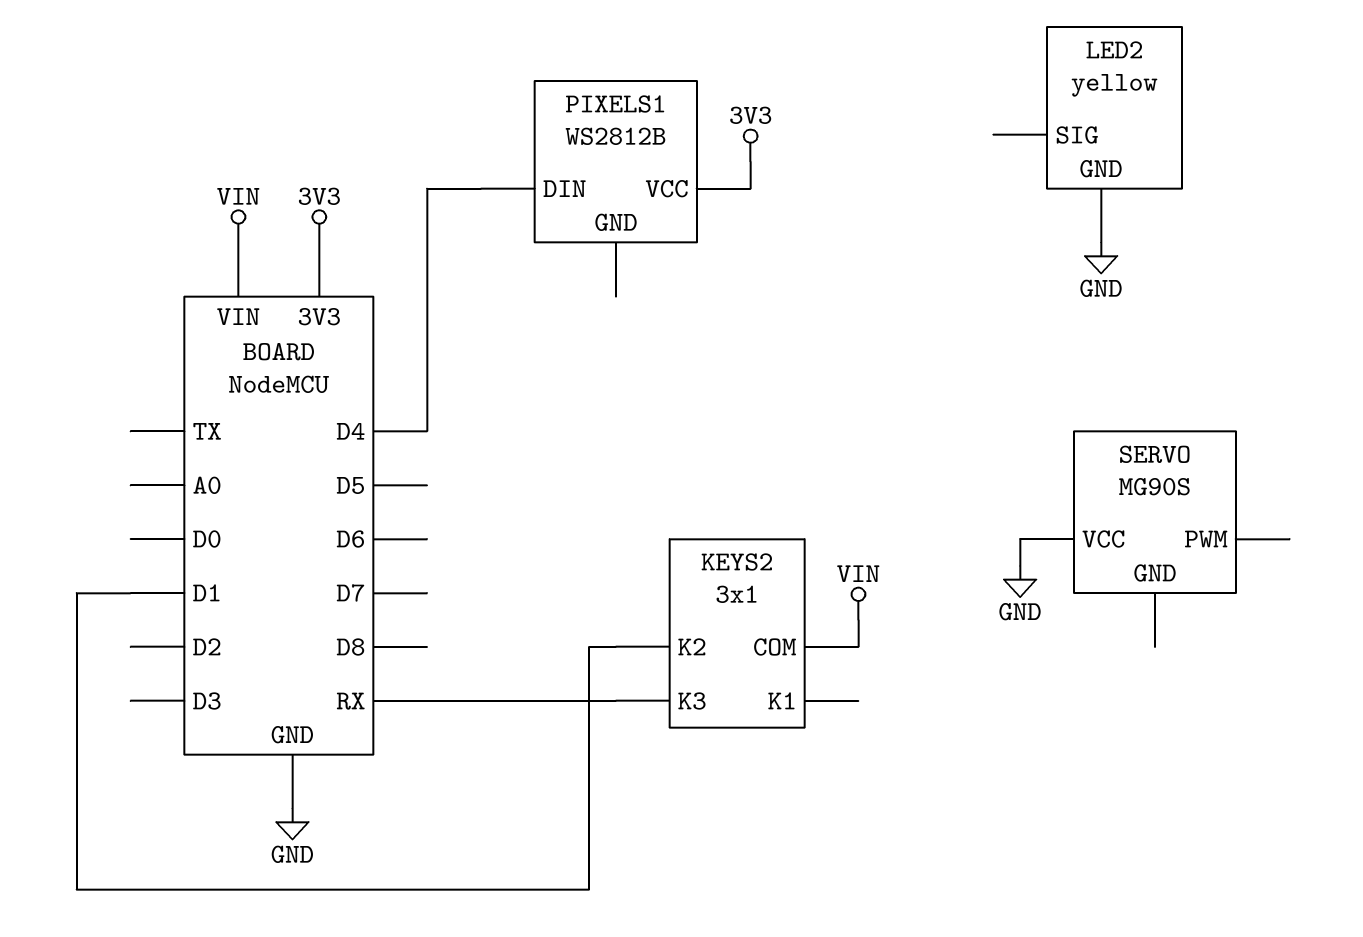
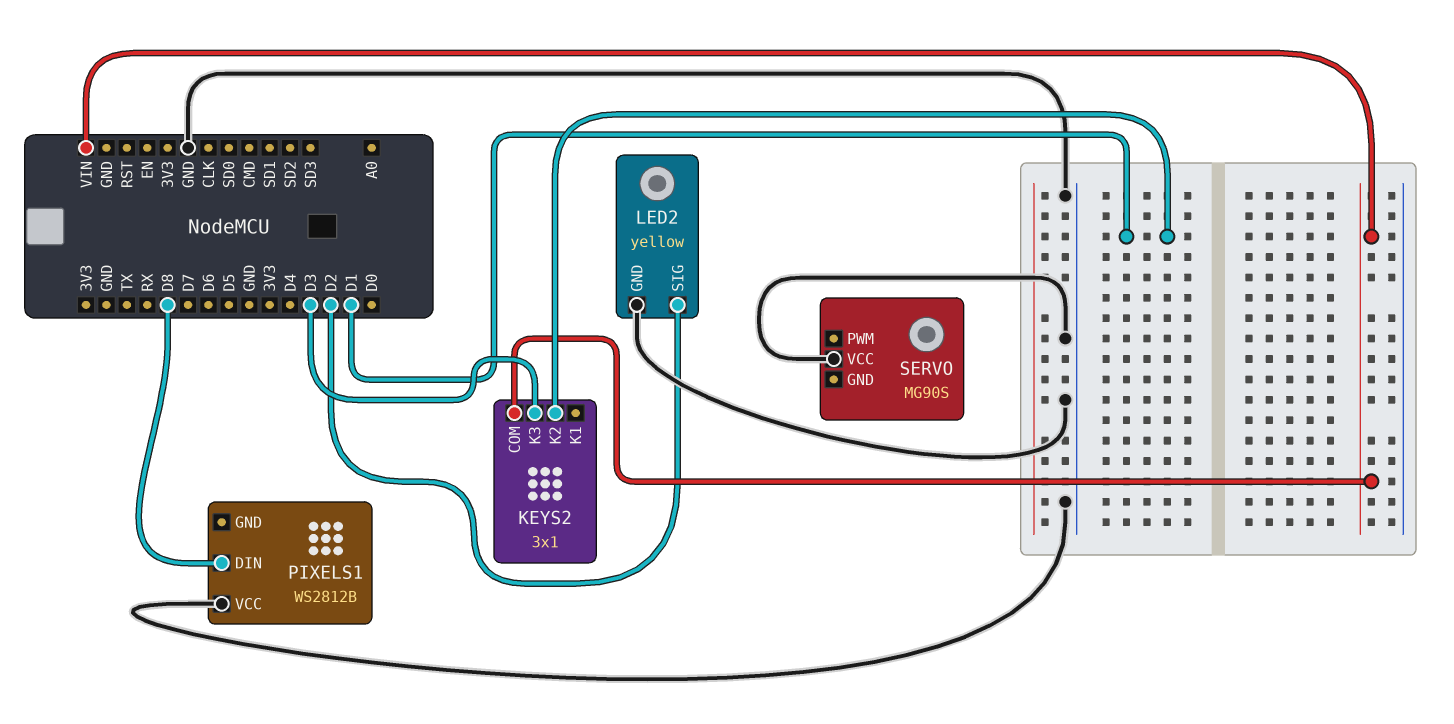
KEYS2 pin K3: RX -> D3
LED2 pin SIG: none -> D2
PIXELS1 pin DIN: D4 -> D8
PIXELS1 pin VCC: 3V3 -> GND

